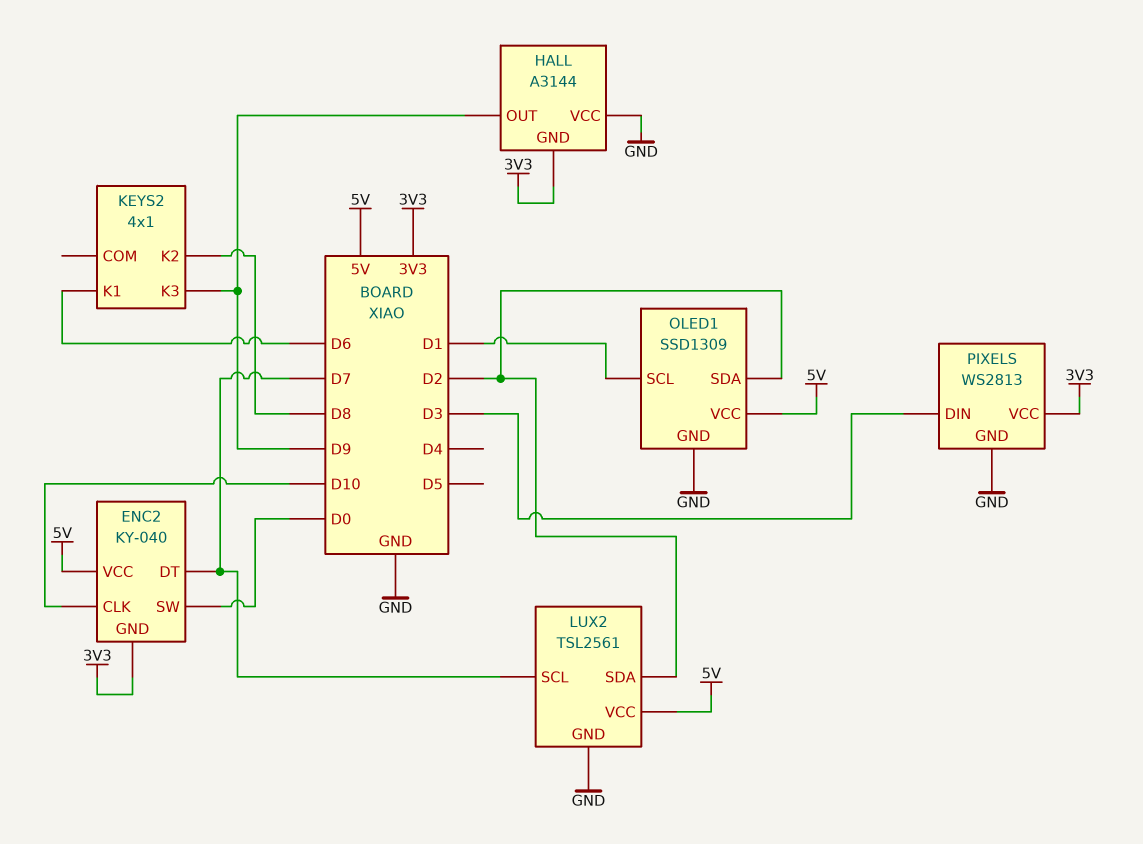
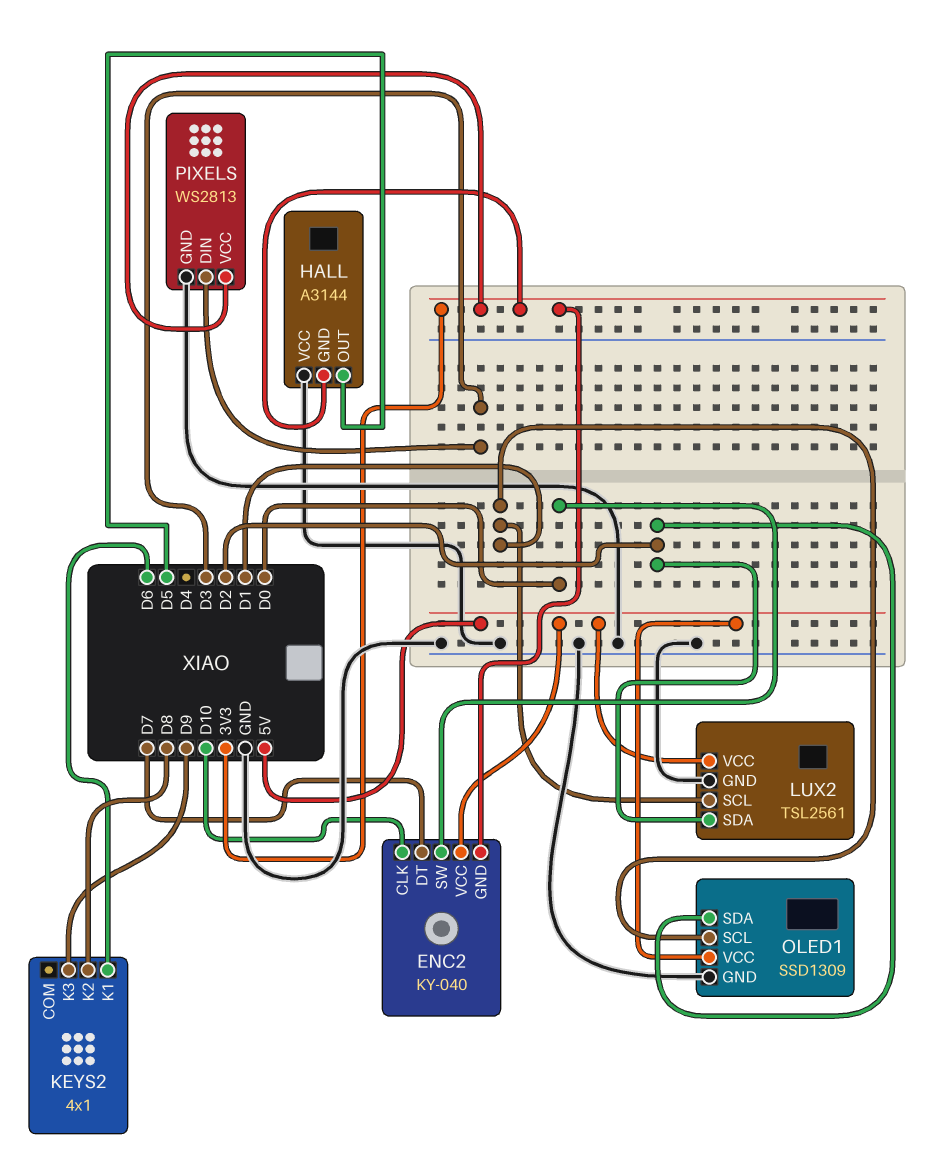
HALL pin OUT: D9 -> D5
LUX2 pin SCL: D7 -> D1

